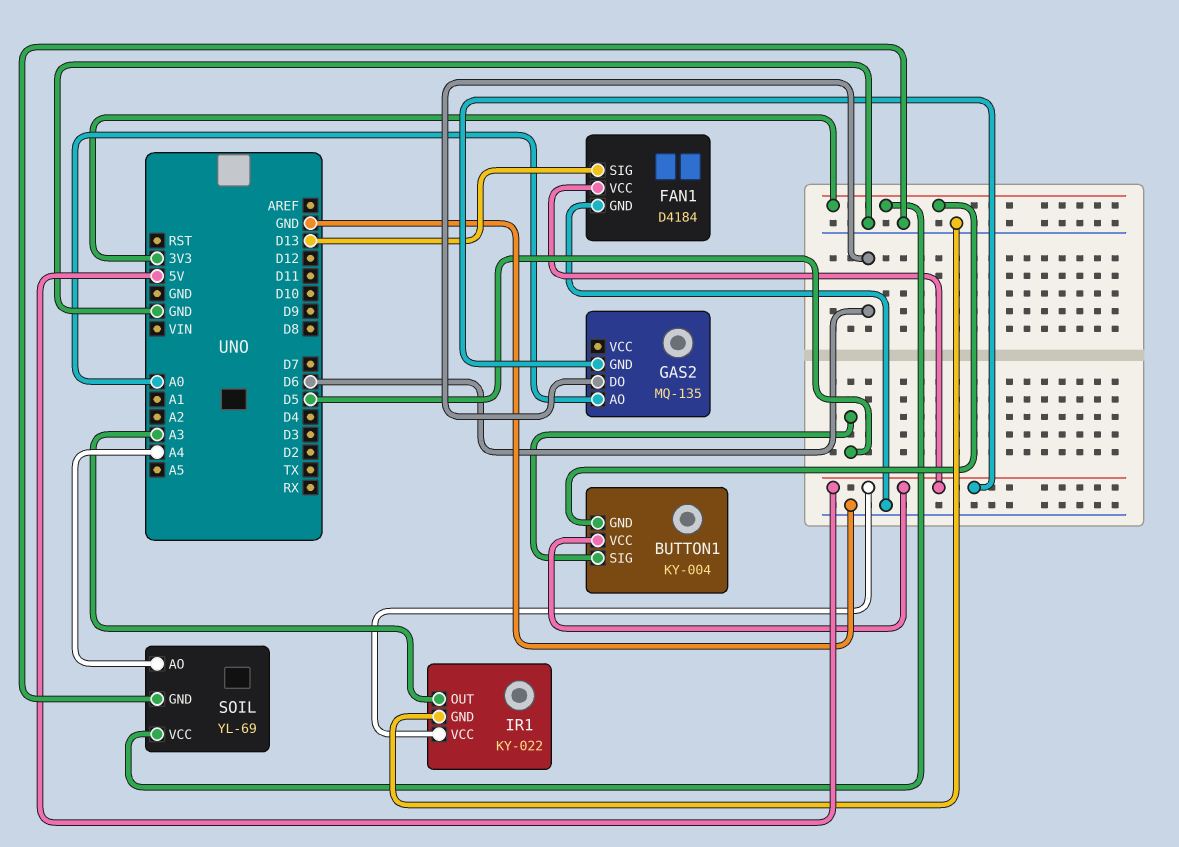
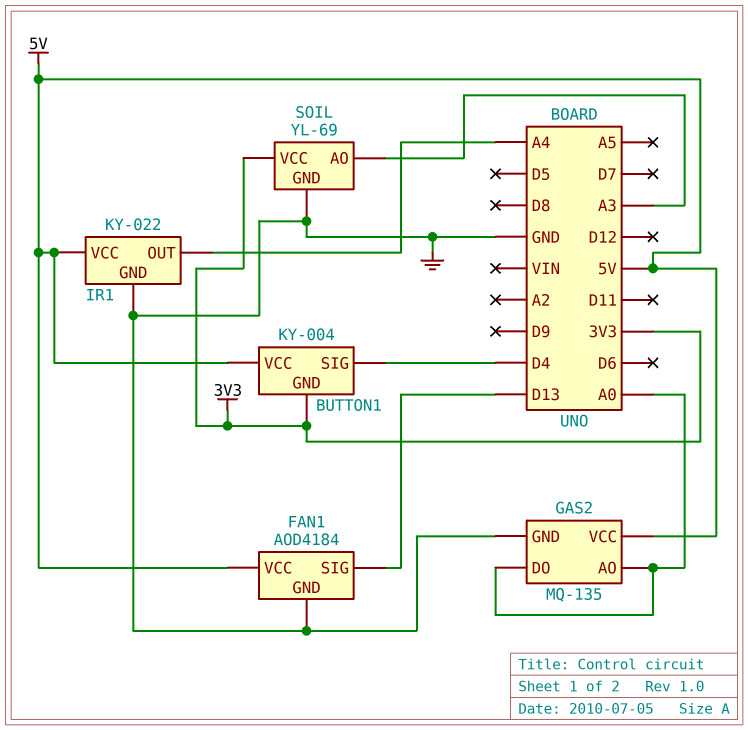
BUTTON1 pin SIG: D5 -> D4
FAN1: D4184 -> AOD4184
GAS2 pin DO: D6 -> A0
GAS2 pin GND: 5V -> GND
GAS2 pin VCC: none -> 5V
IR1 pin OUT: A3 -> A4
SOIL pin AO: A4 -> A3

